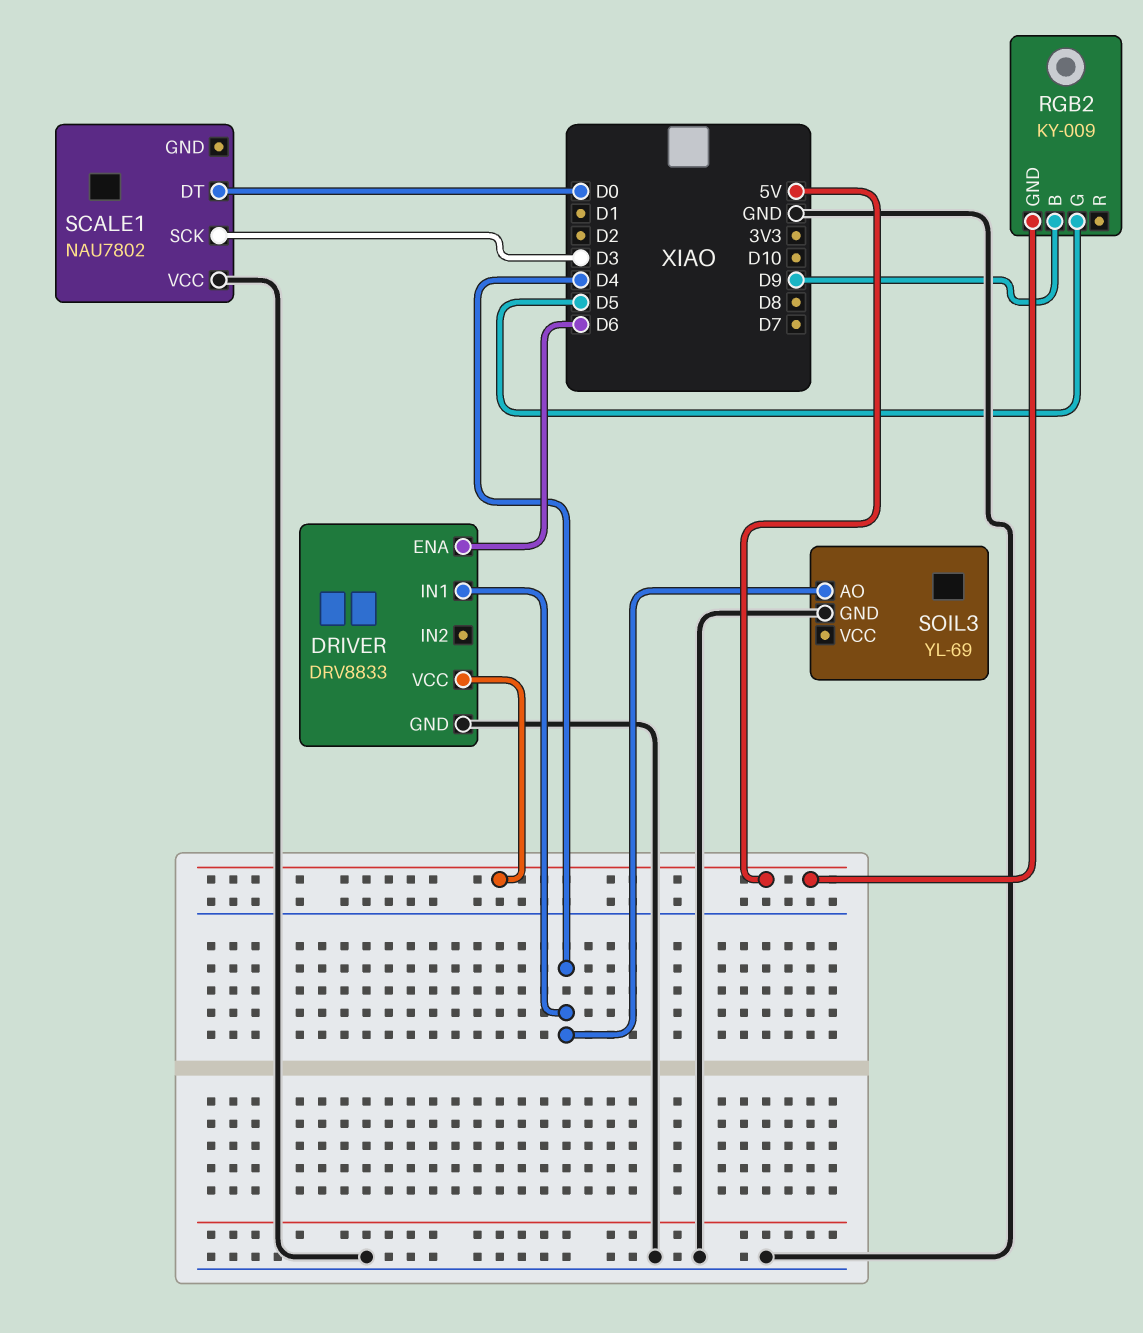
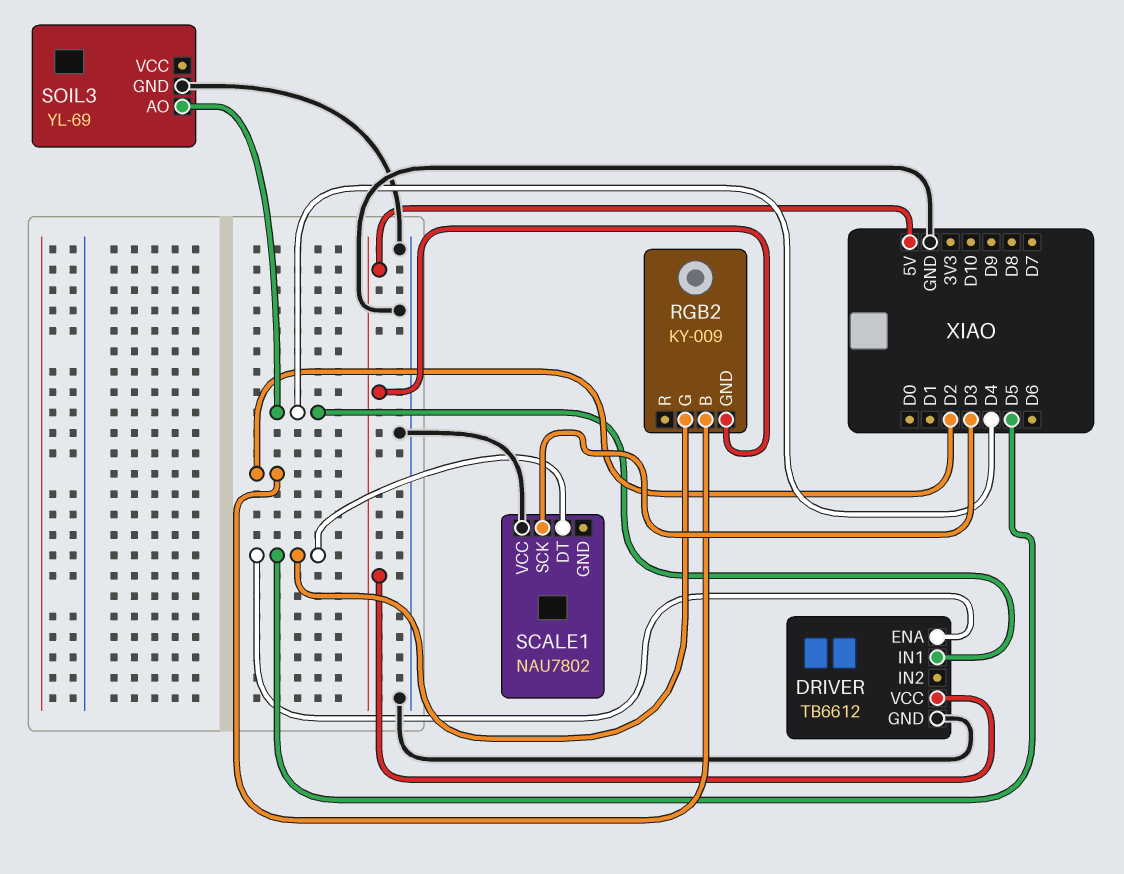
DRIVER: DRV8833 -> TB6612
DRIVER pin ENA: D6 -> D5
RGB2 pin B: D9 -> D2
SCALE1 pin DT: D0 -> D5

